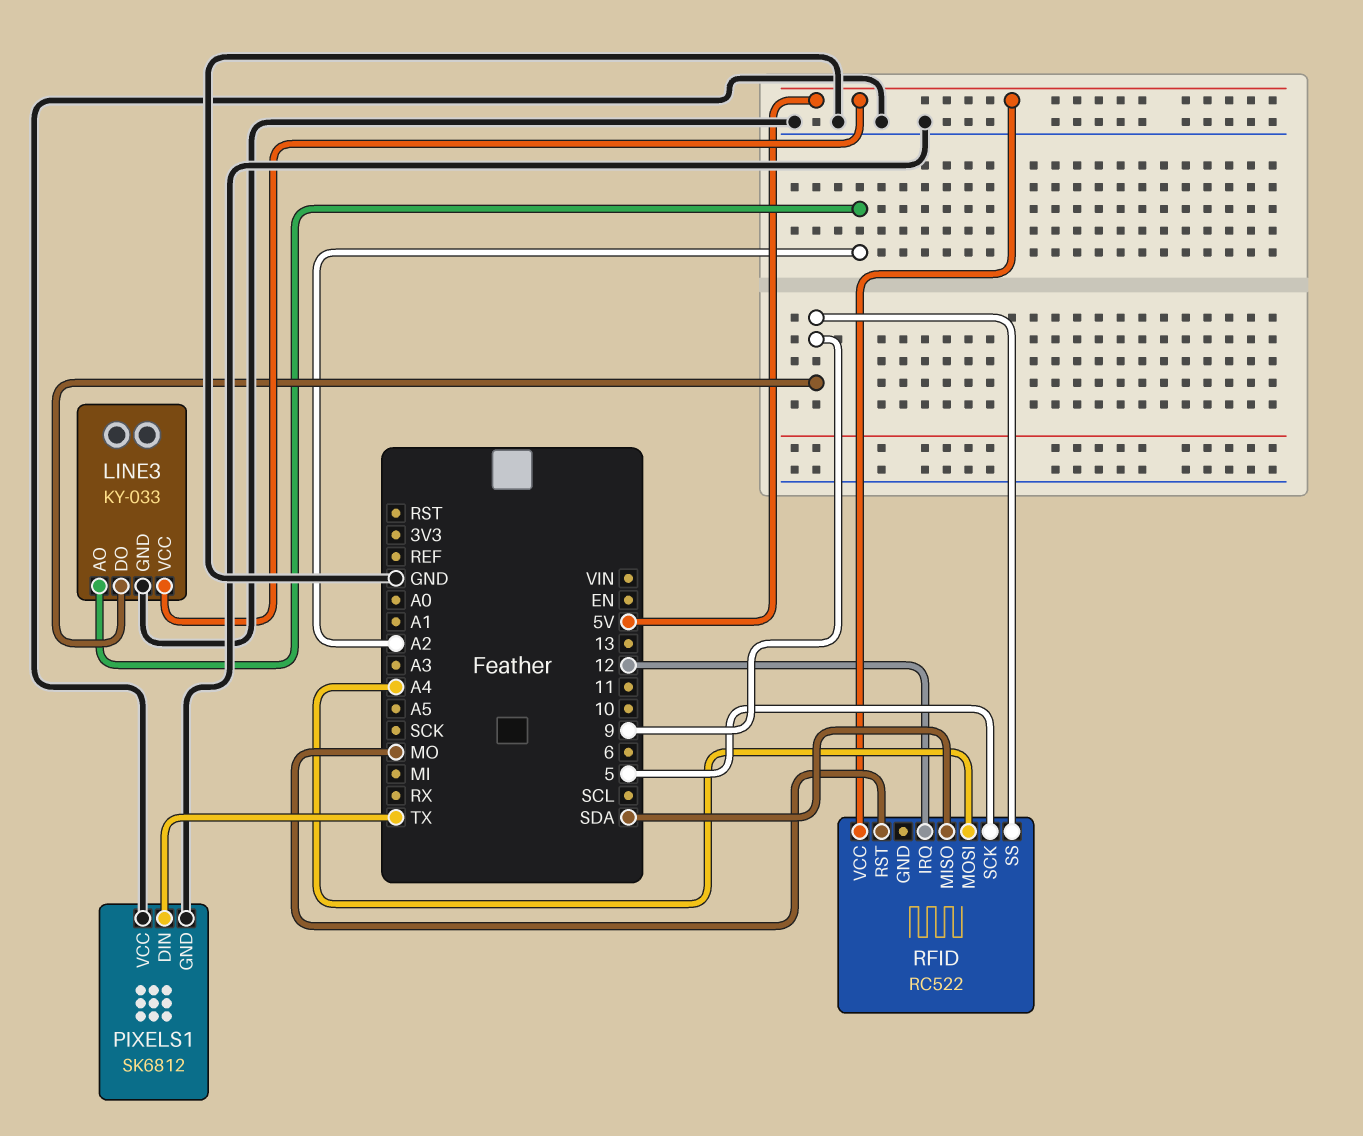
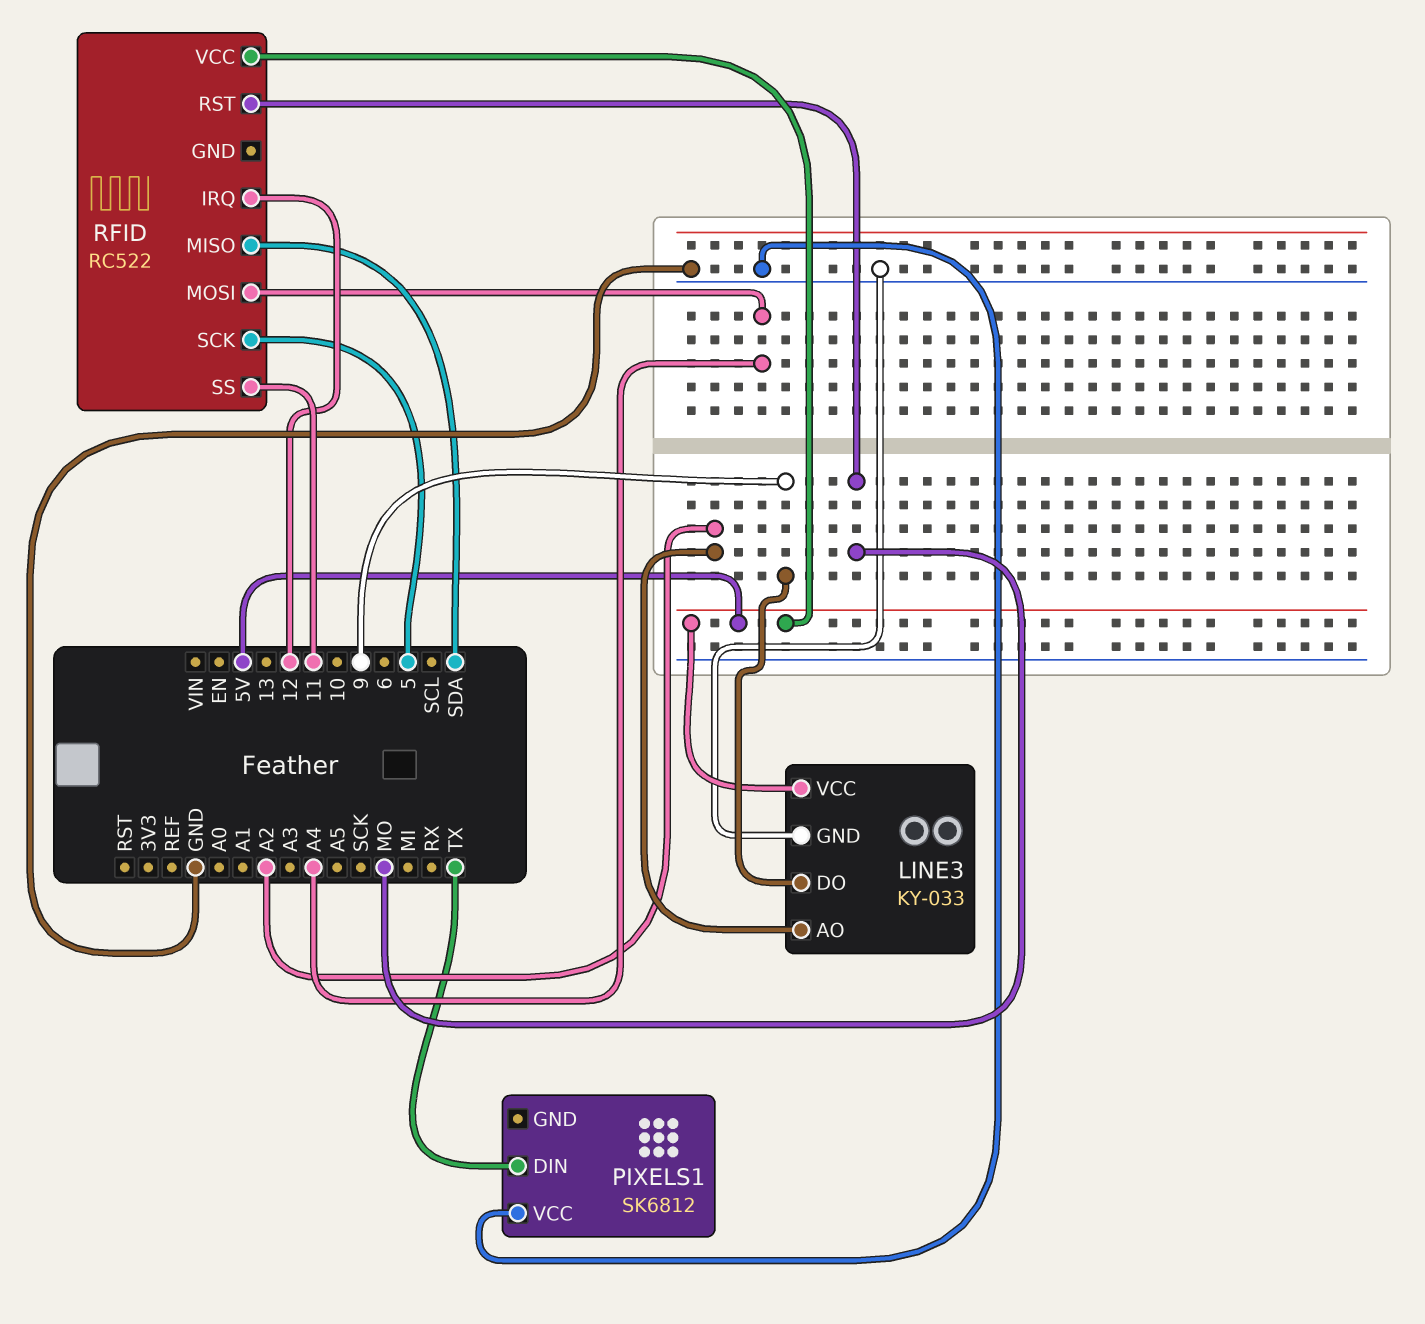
PIXELS1 pin GND: GND -> none
RFID pin SS: 9 -> 11

